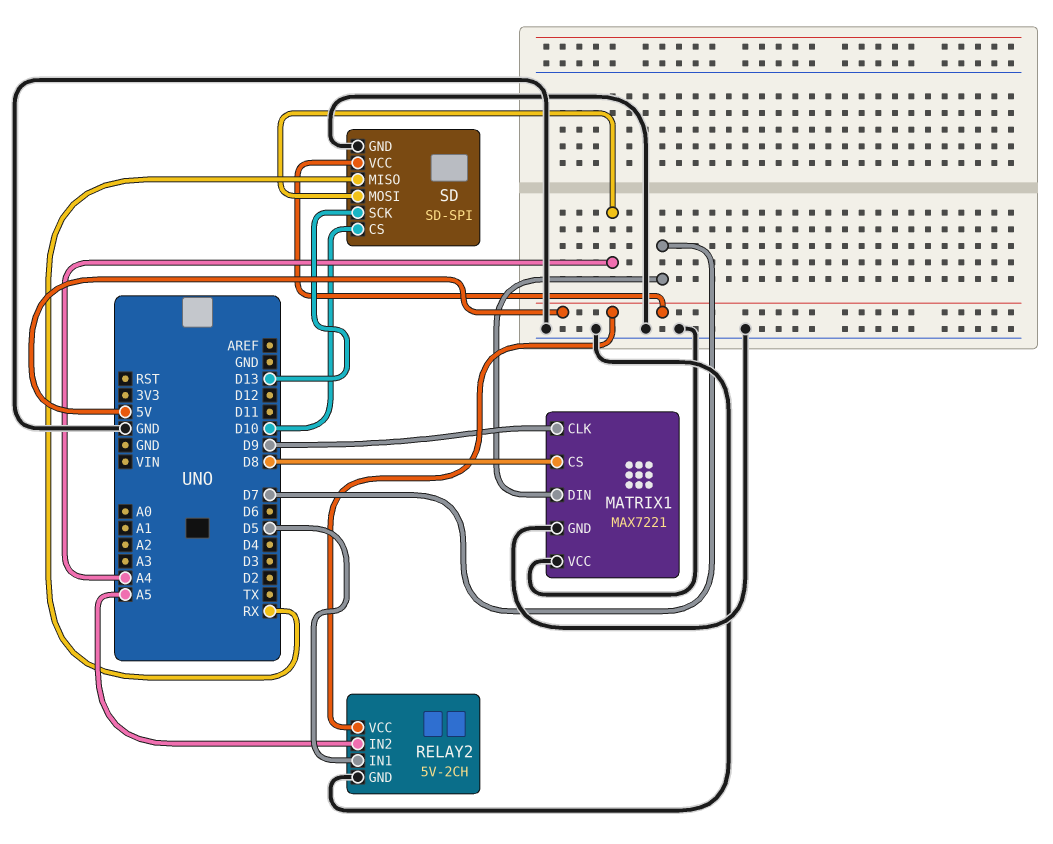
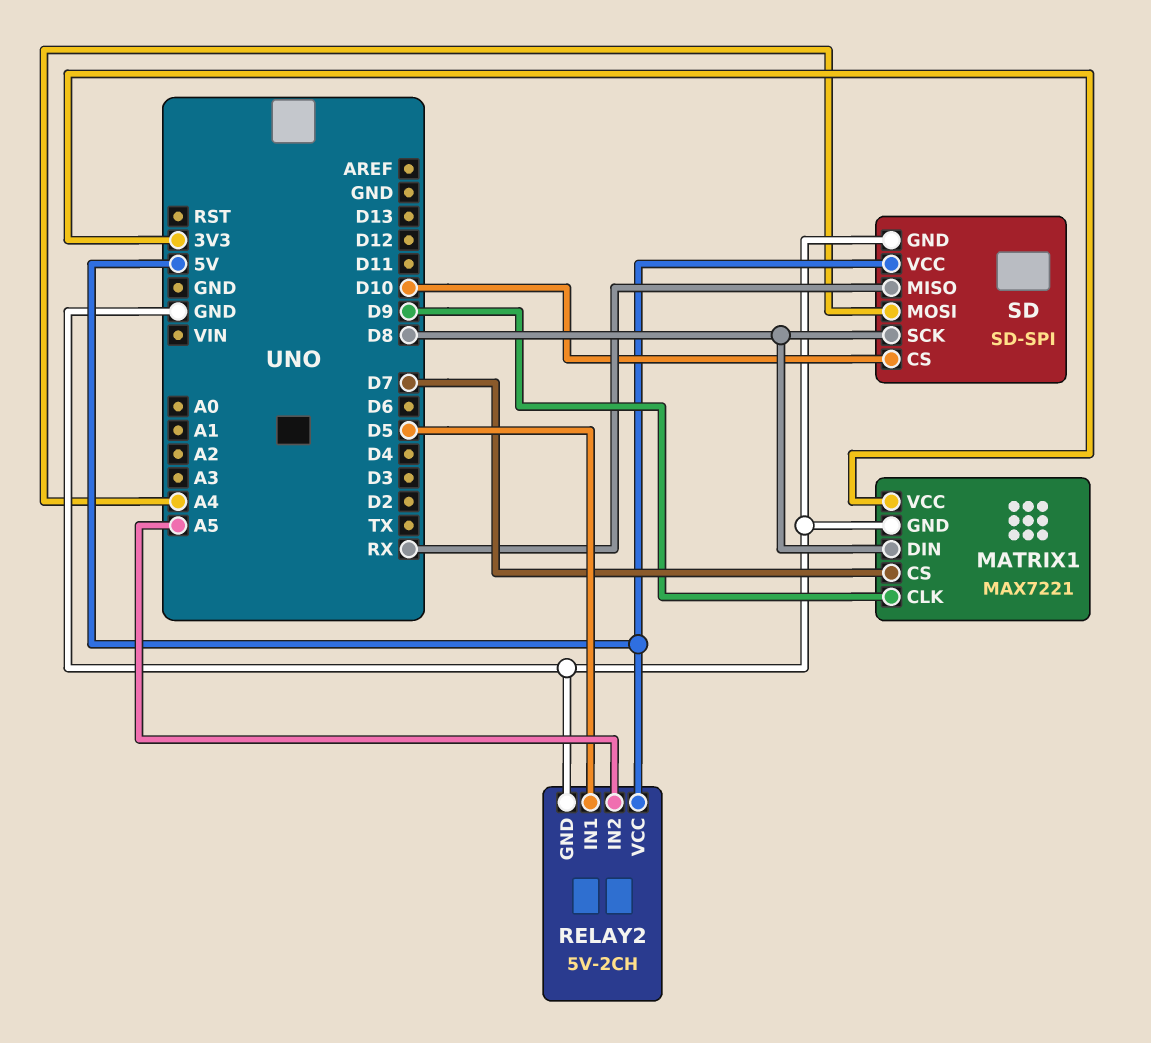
MATRIX1 pin CS: D8 -> D7
MATRIX1 pin DIN: D7 -> D8
MATRIX1 pin VCC: GND -> 3V3
SD pin SCK: D13 -> D8

